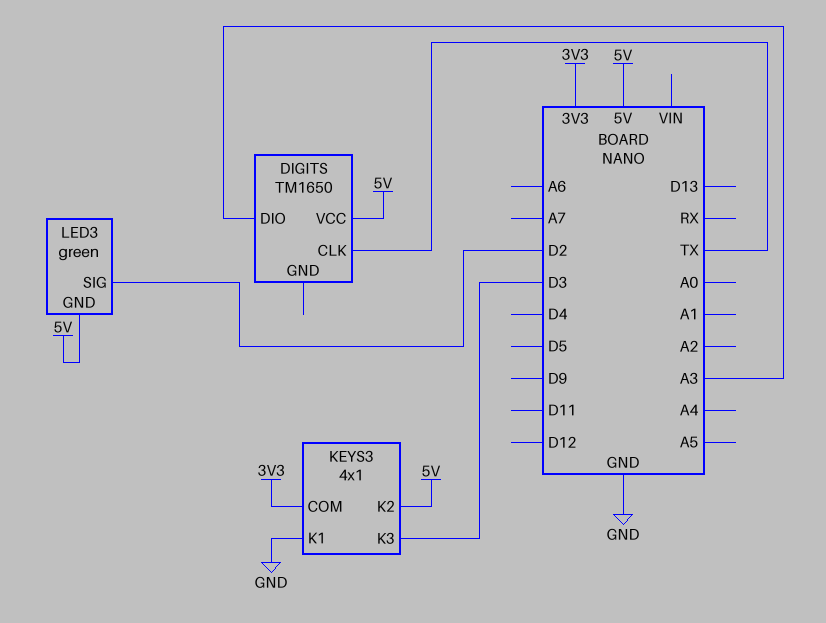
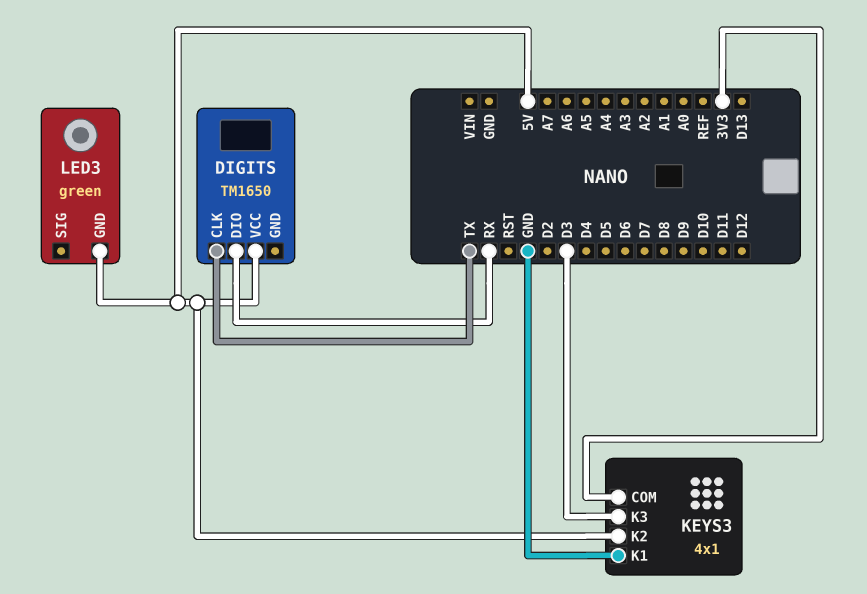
DIGITS pin DIO: A3 -> RX
LED3 pin SIG: D2 -> none

